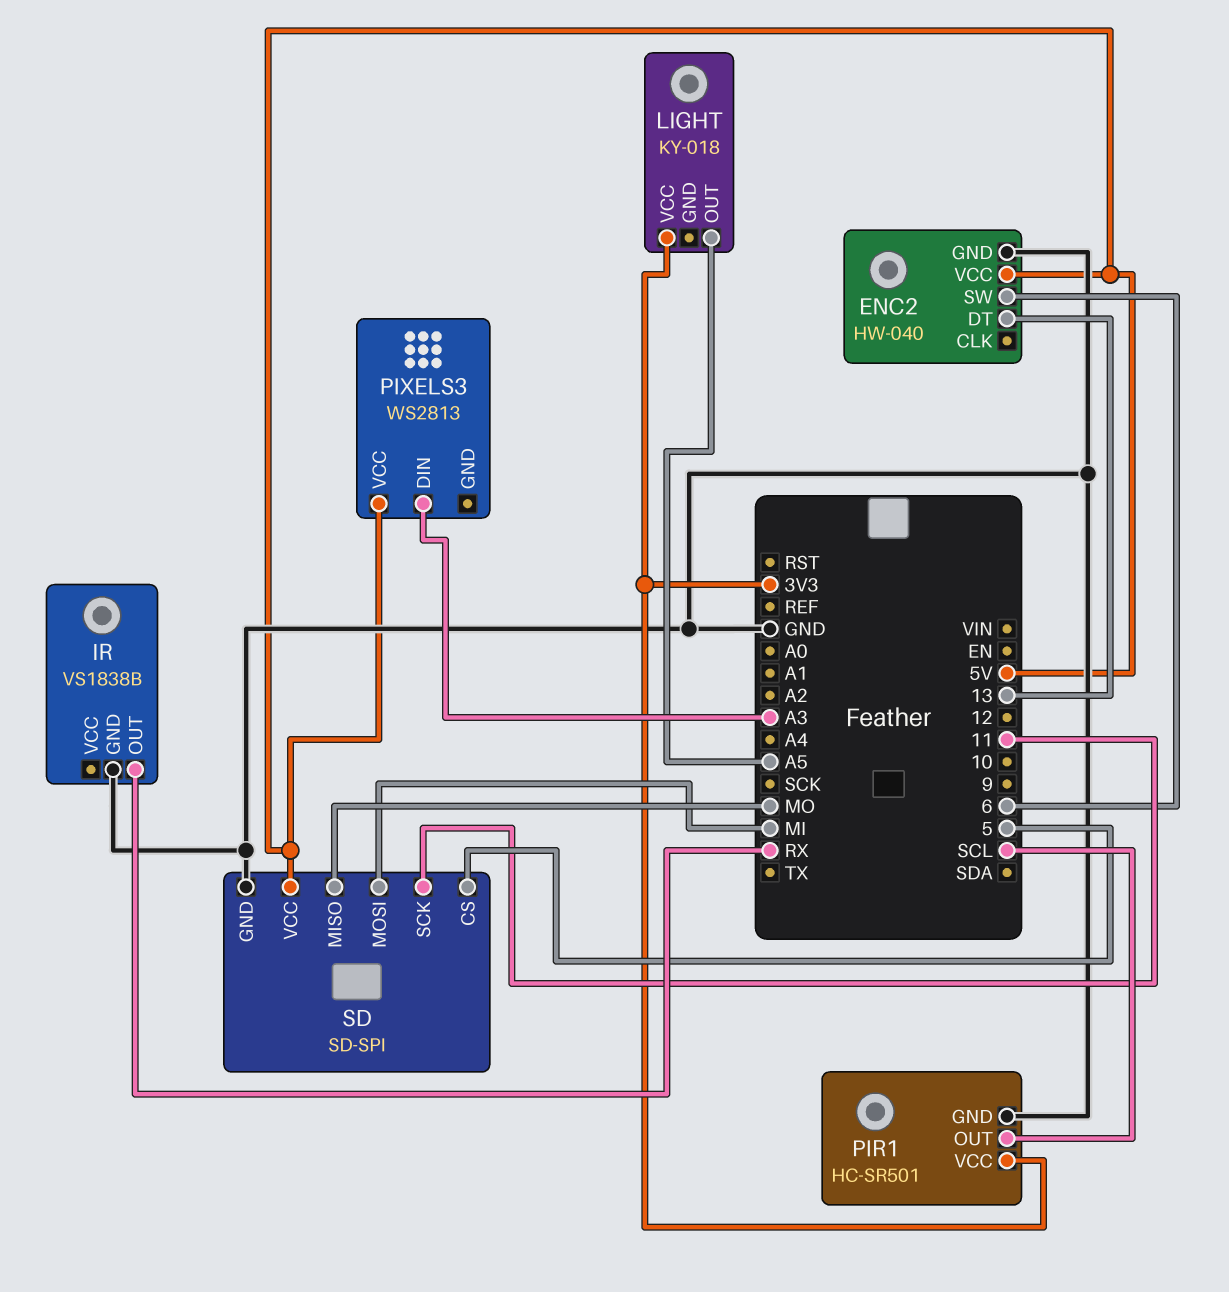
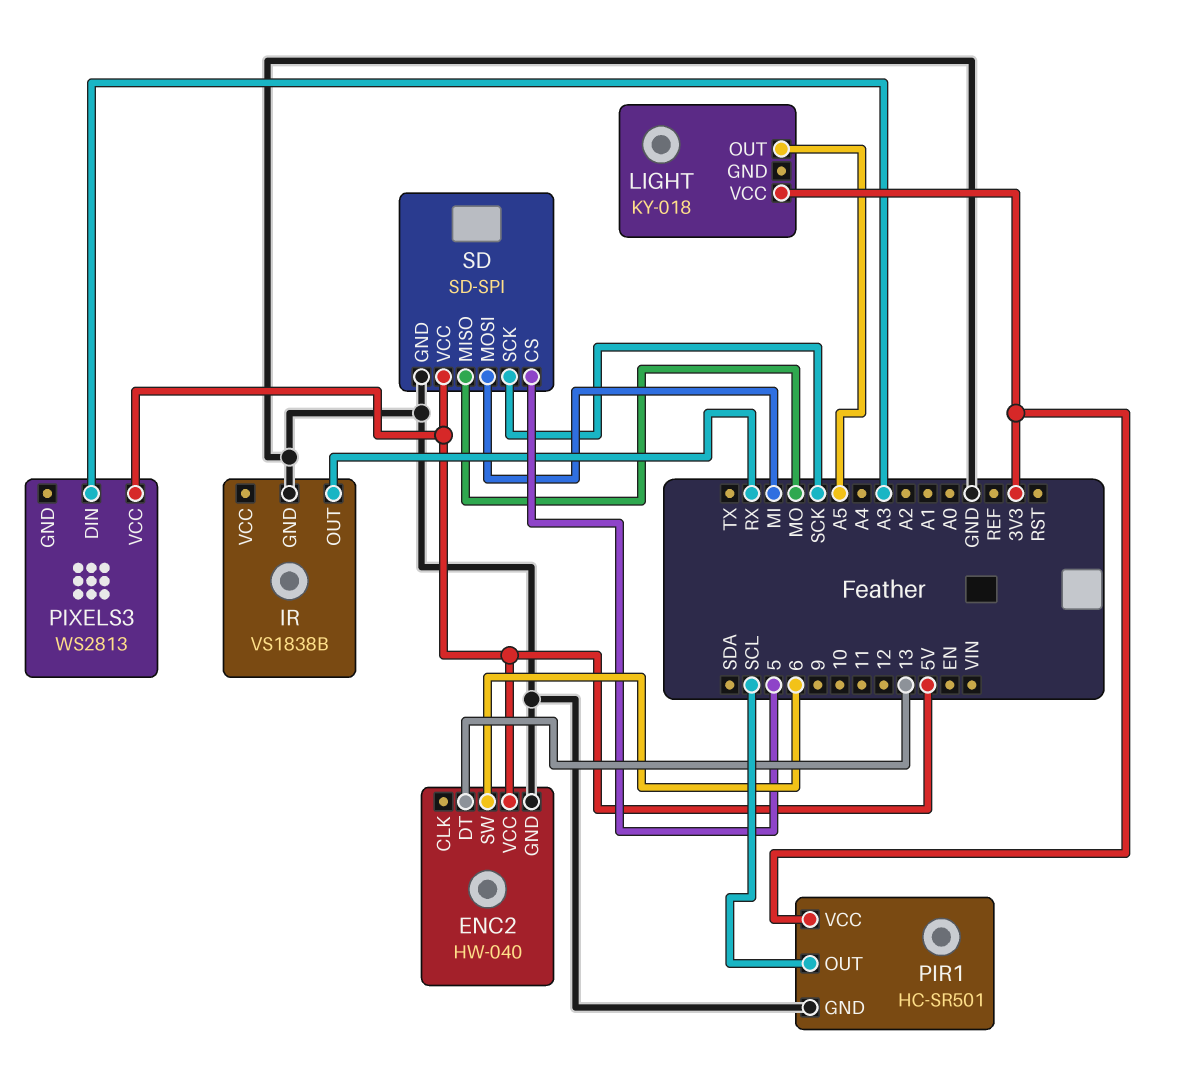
SD pin SCK: 11 -> SCK

